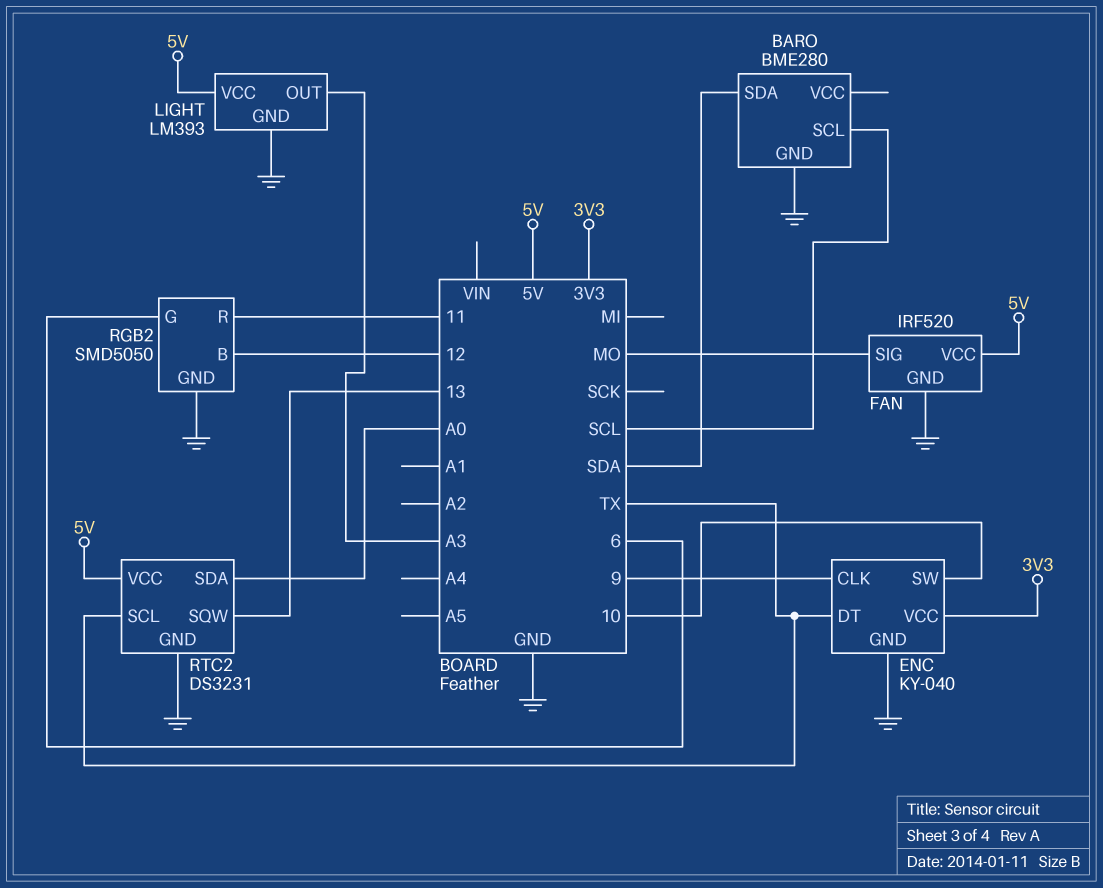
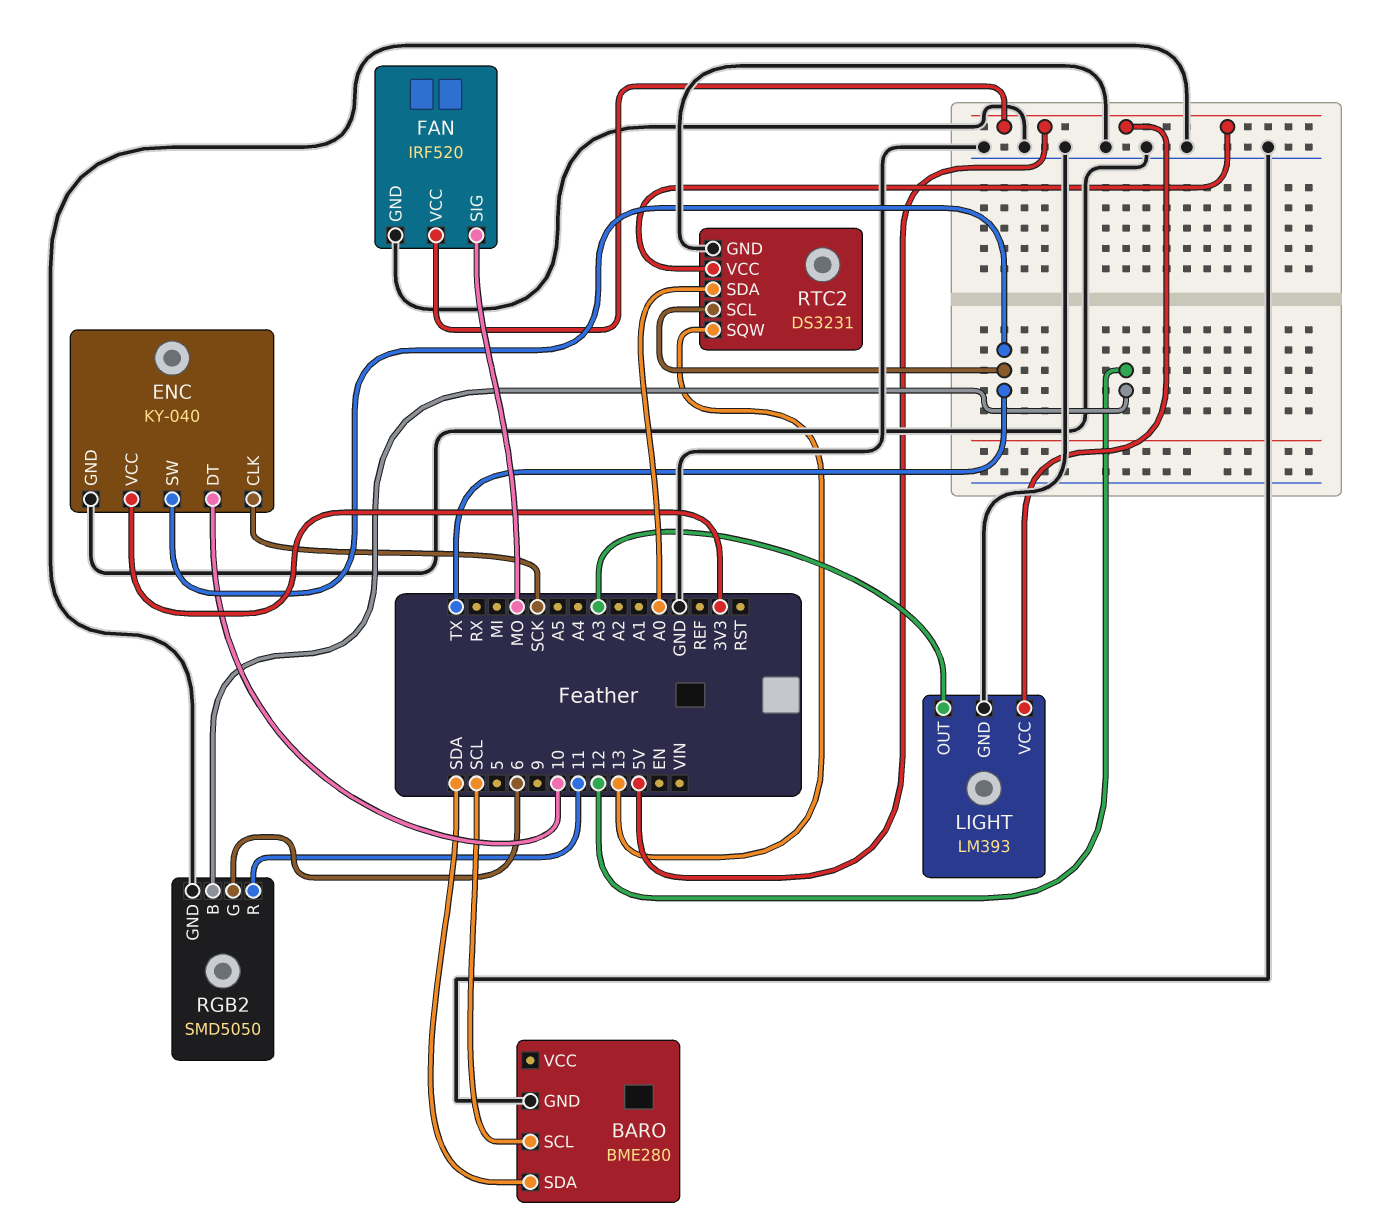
ENC pin CLK: 9 -> SCK
ENC pin DT: TX -> 10
ENC pin SW: 10 -> TX

